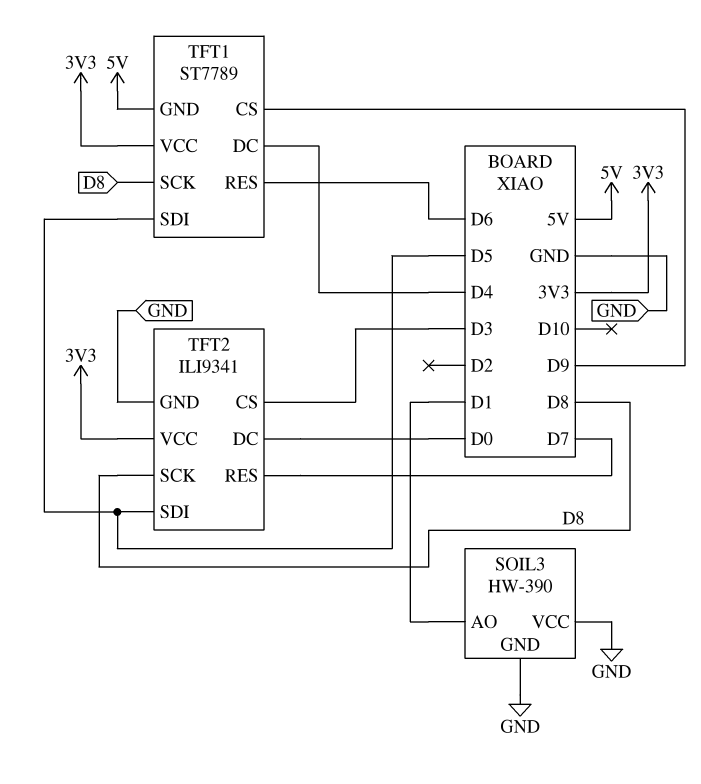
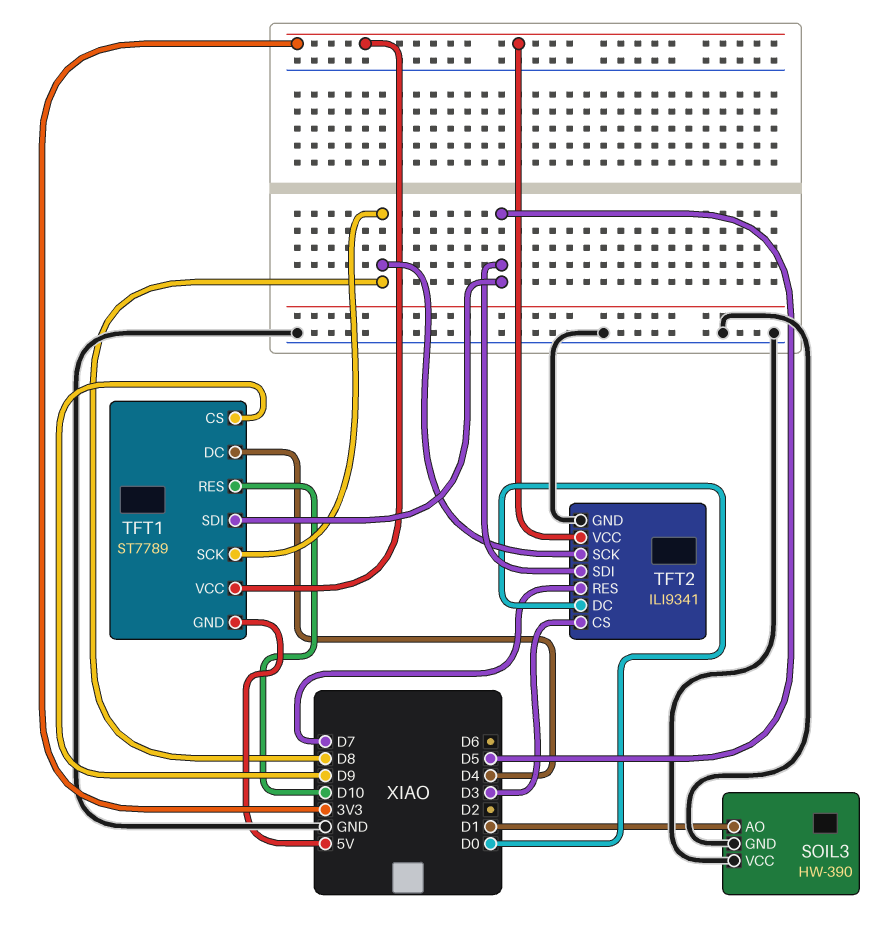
TFT1 pin RES: D6 -> D10

